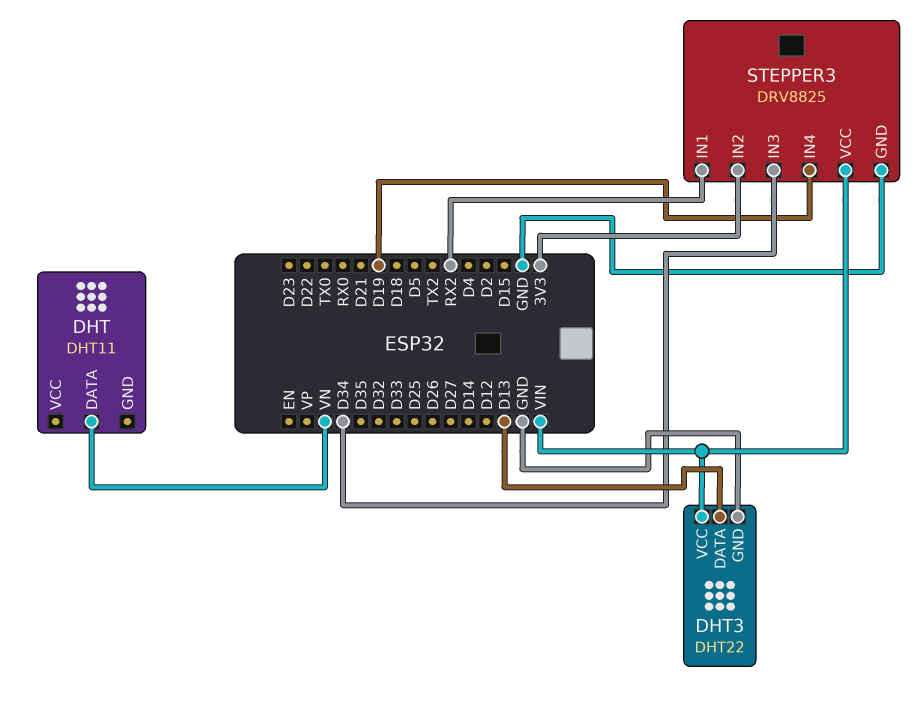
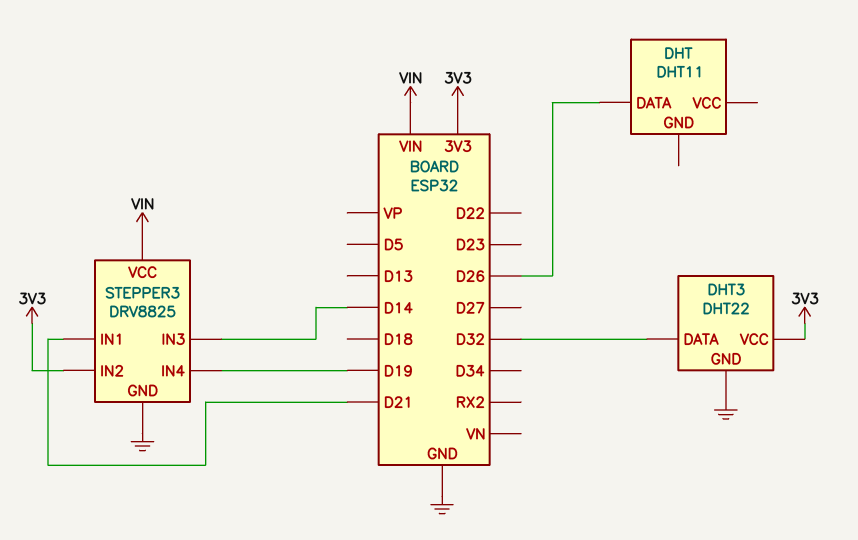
DHT pin DATA: VN -> D26
DHT3 pin DATA: D13 -> D32
DHT3 pin VCC: VIN -> 3V3
STEPPER3 pin IN1: RX2 -> D21
STEPPER3 pin IN3: D34 -> D14

